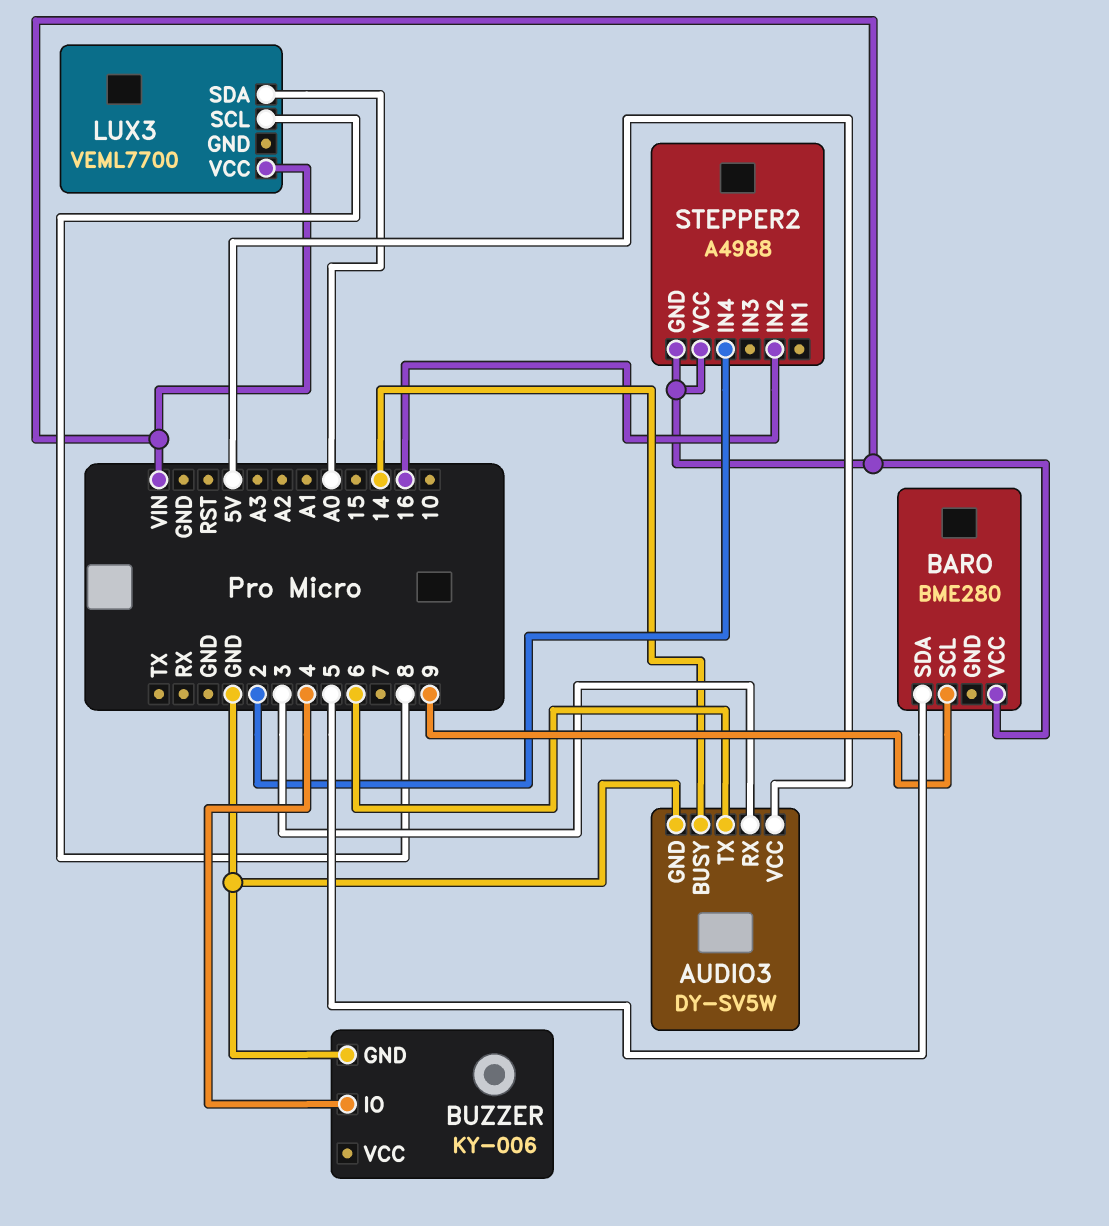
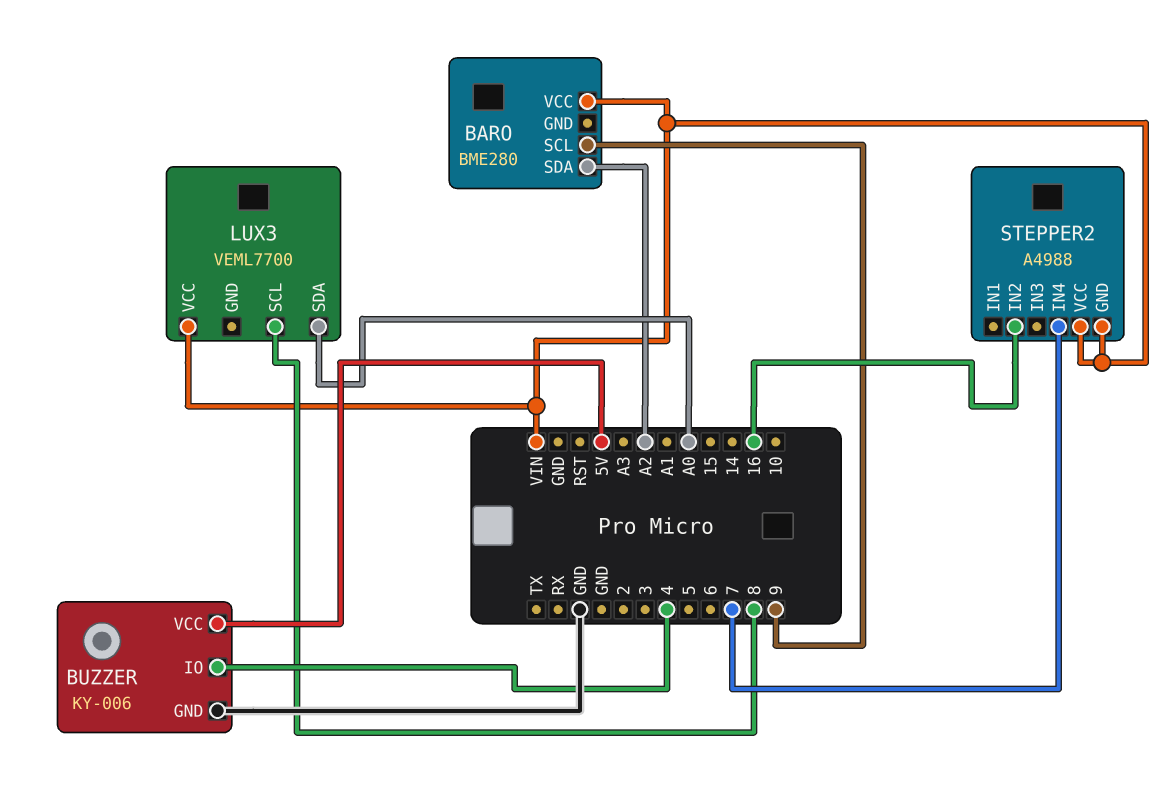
AUDIO3: DY-SV5W -> none
AUDIO3 pin BUSY: 14 -> none
AUDIO3 pin GND: GND -> none
AUDIO3 pin RX: 3 -> none
AUDIO3 pin TX: 6 -> none
AUDIO3 pin VCC: 5V -> none
BARO pin SDA: 5 -> A2
BUZZER pin VCC: none -> 5V
STEPPER2 pin IN4: 2 -> 7

